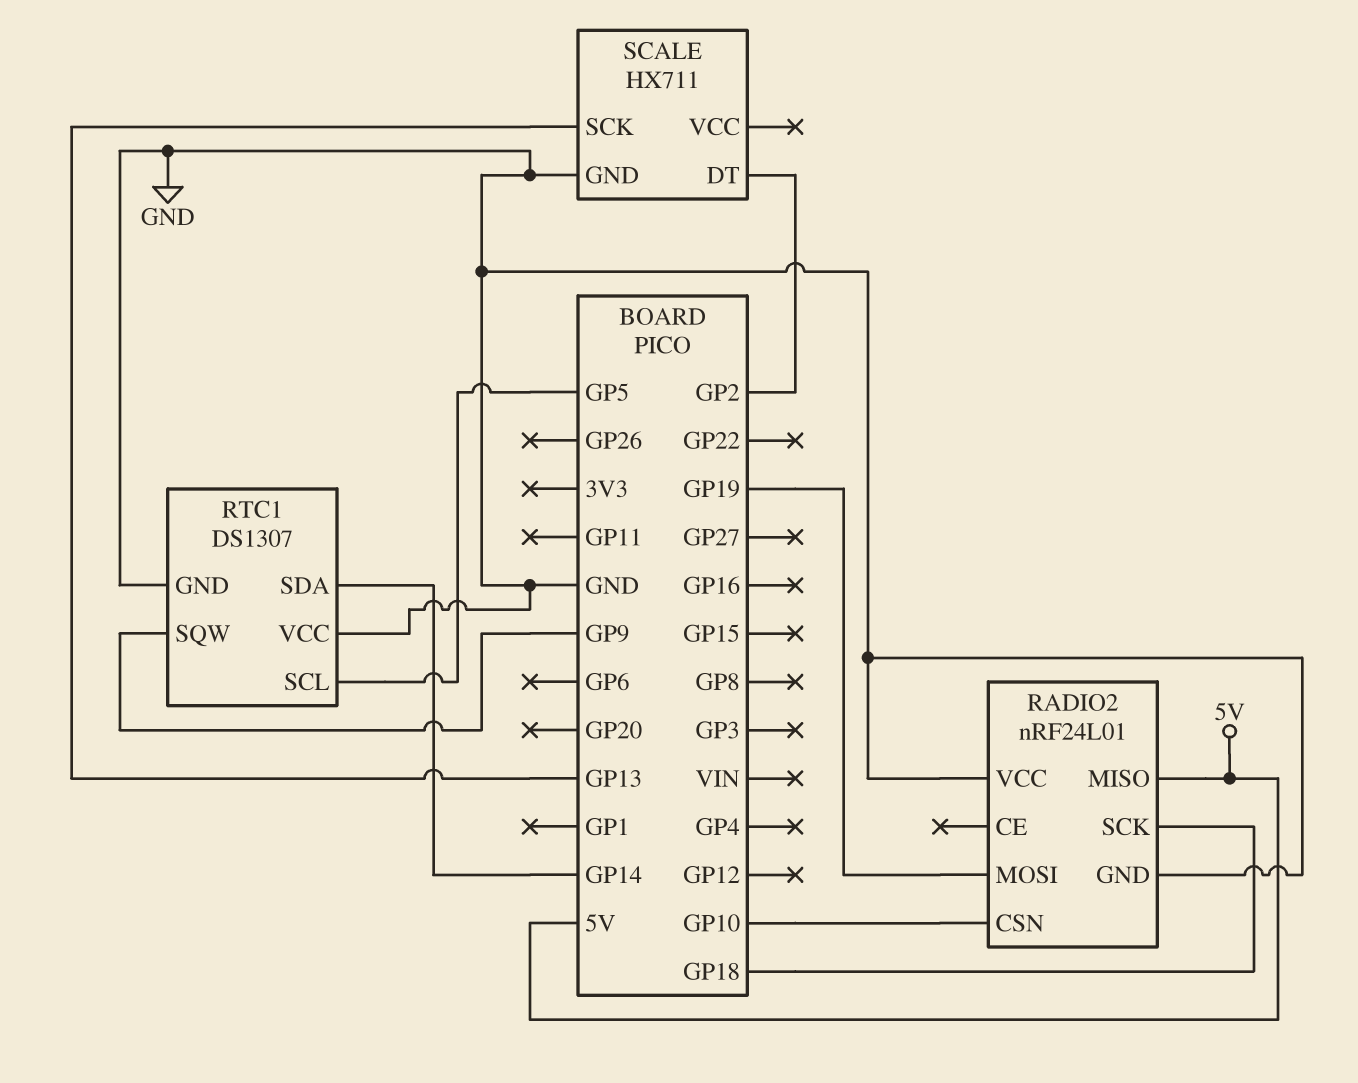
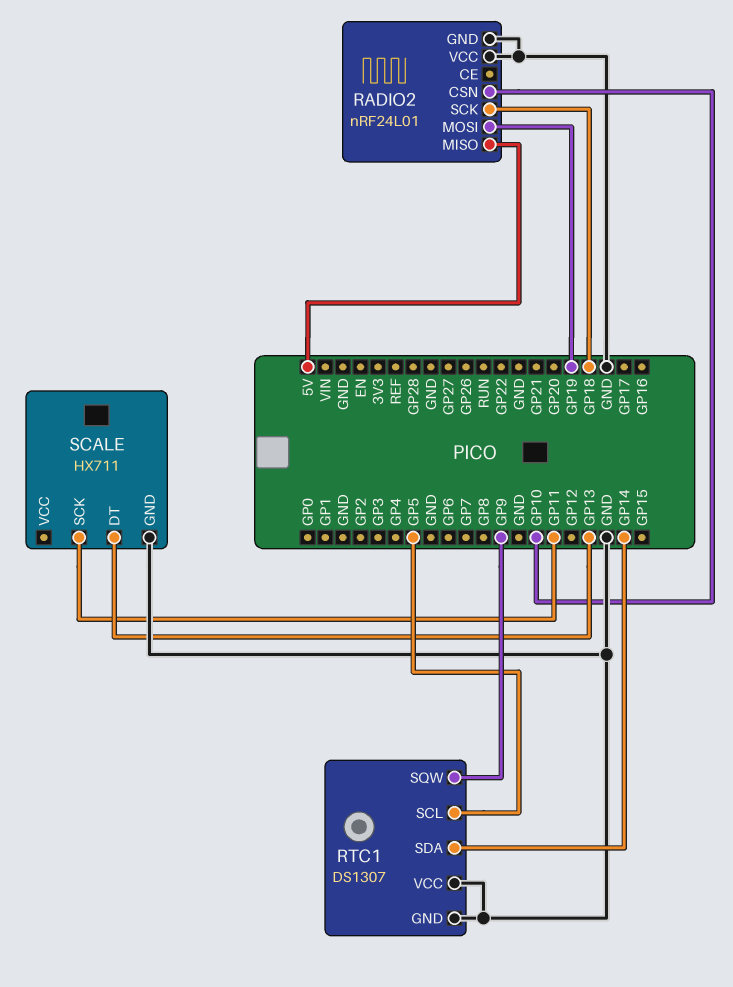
SCALE pin DT: GP2 -> GP13
SCALE pin SCK: GP13 -> GP11

